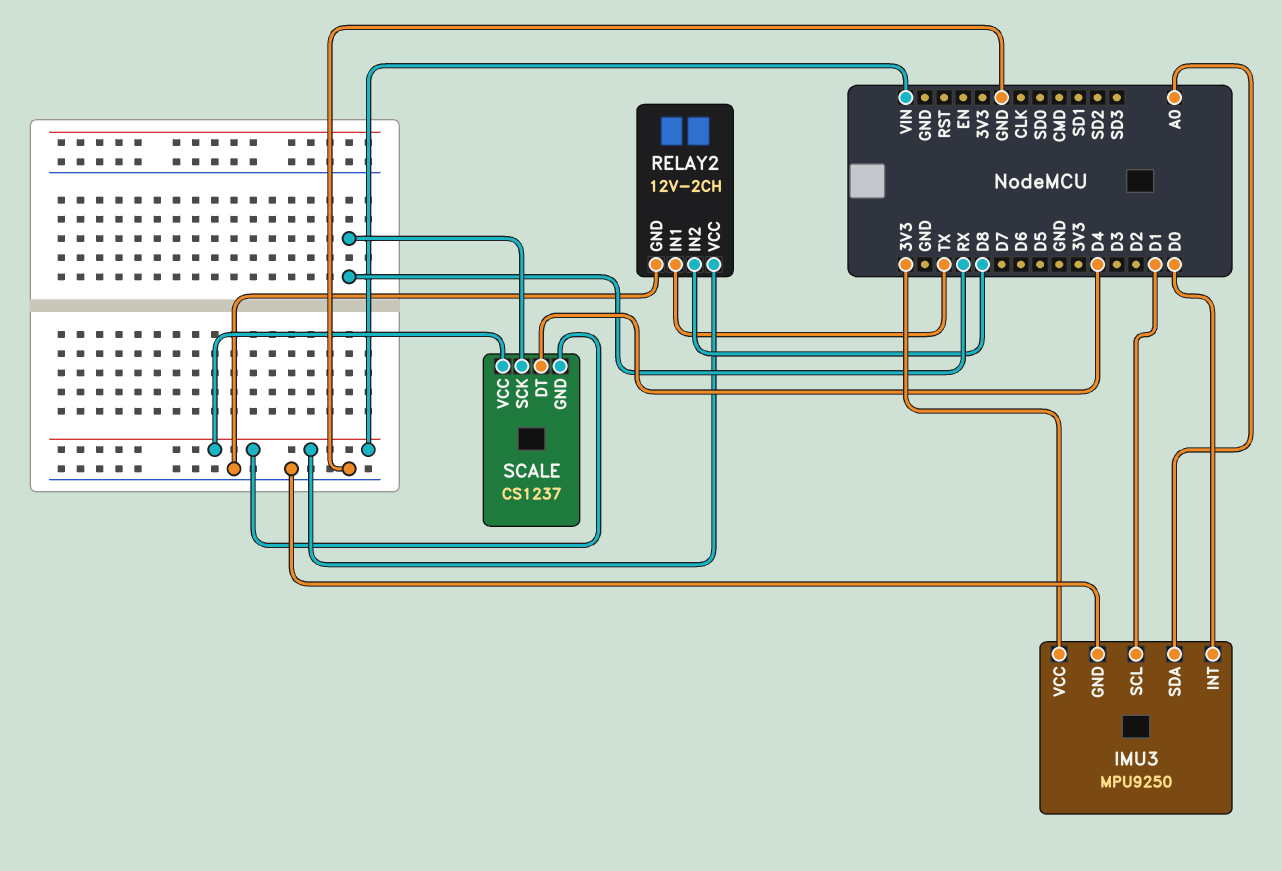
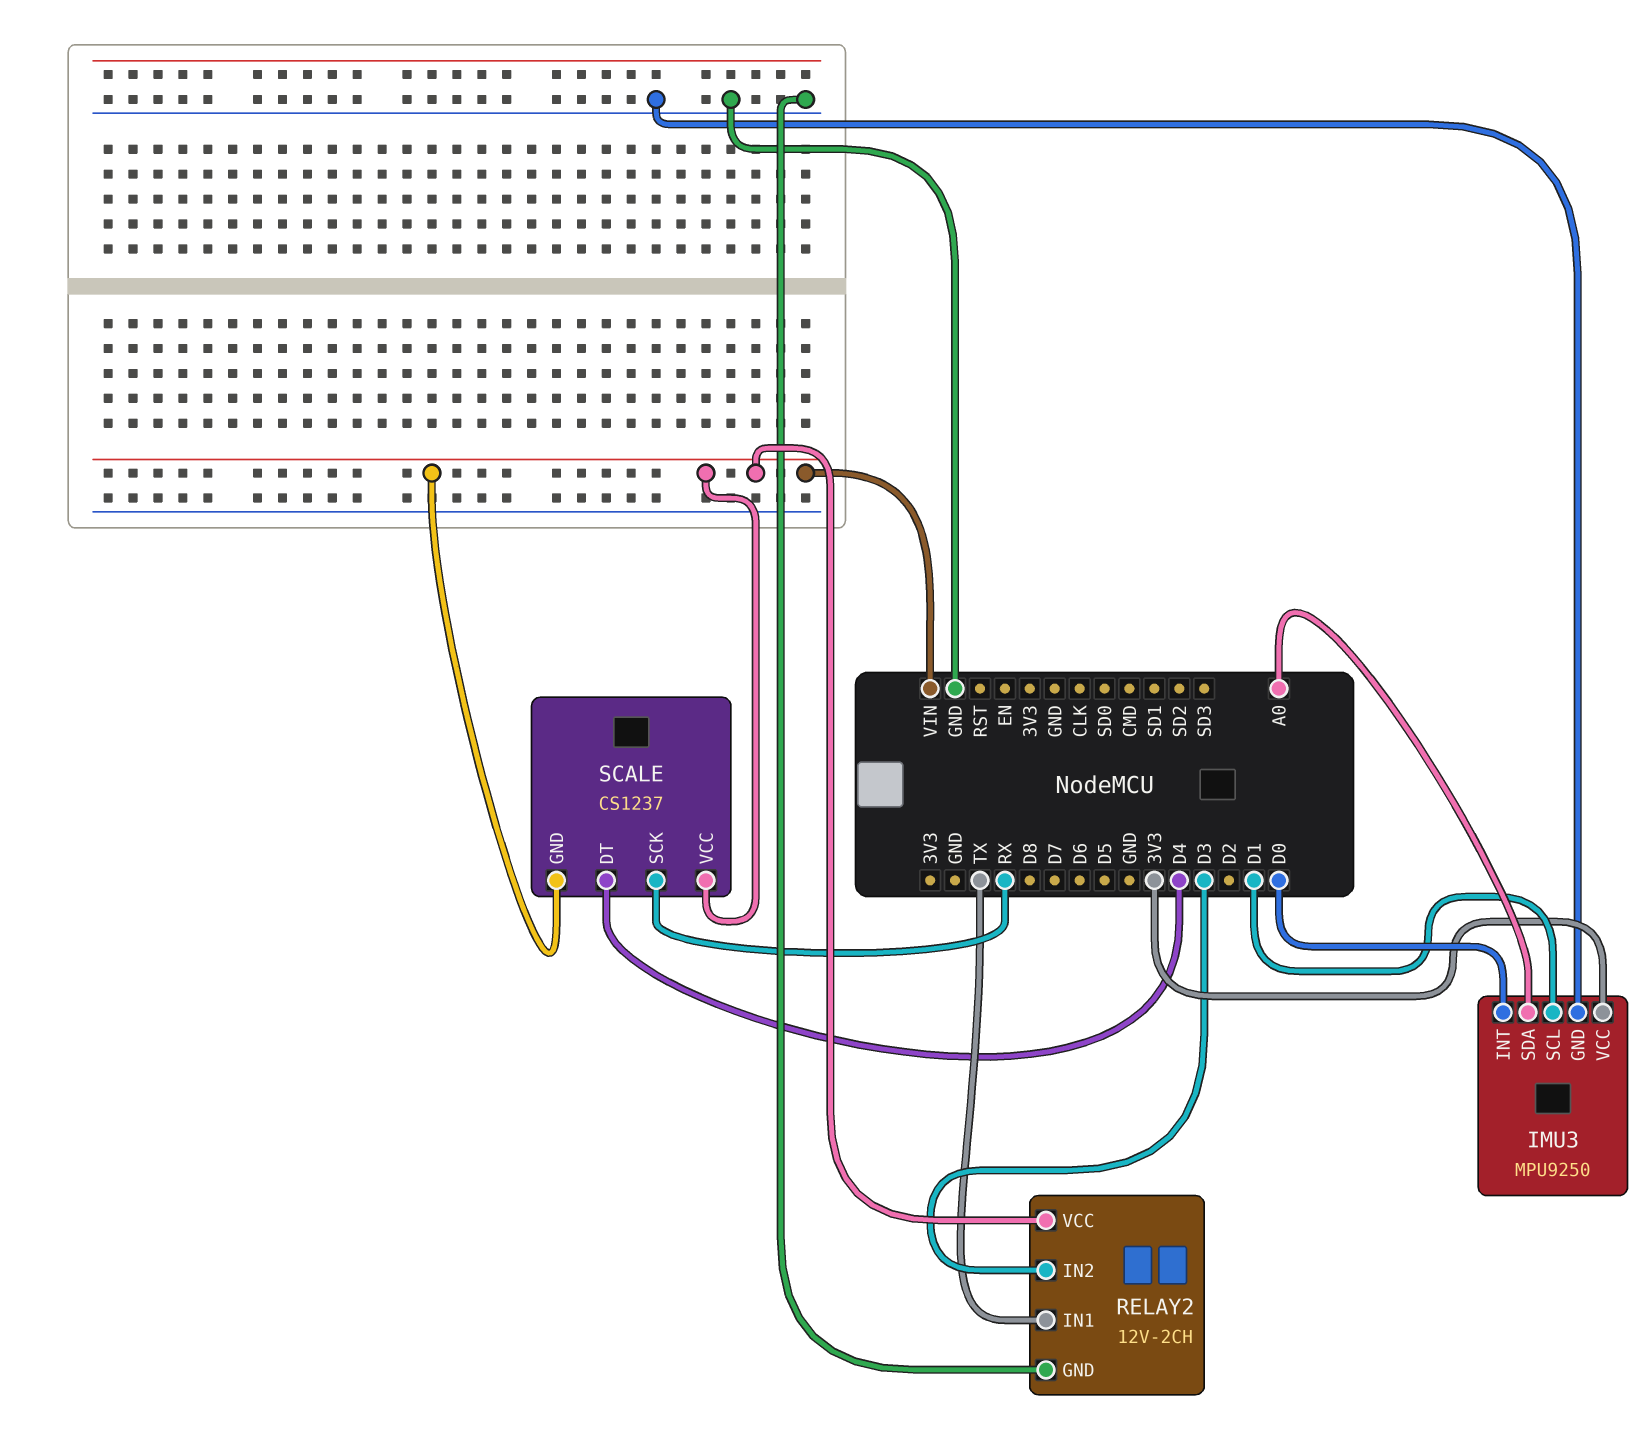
RELAY2 pin IN2: D8 -> D3

